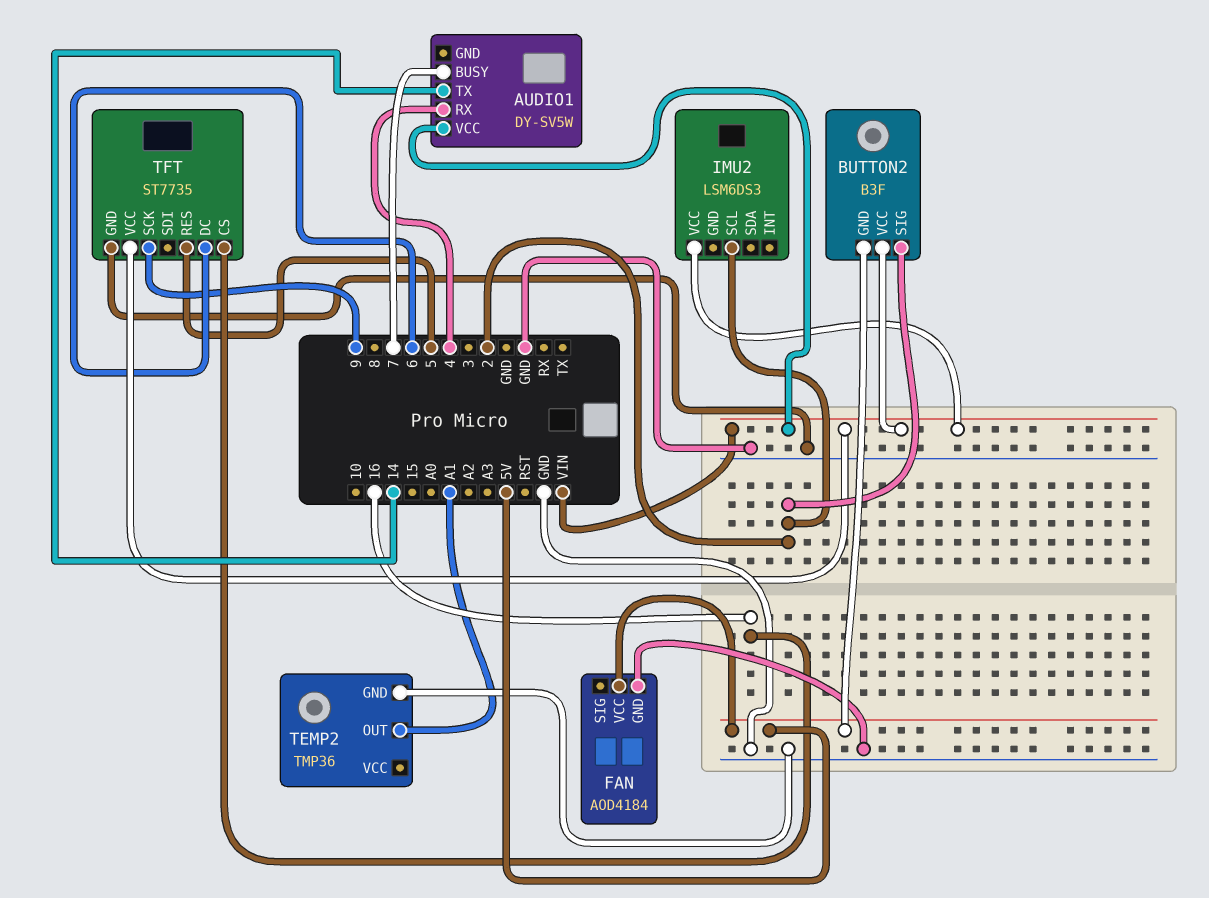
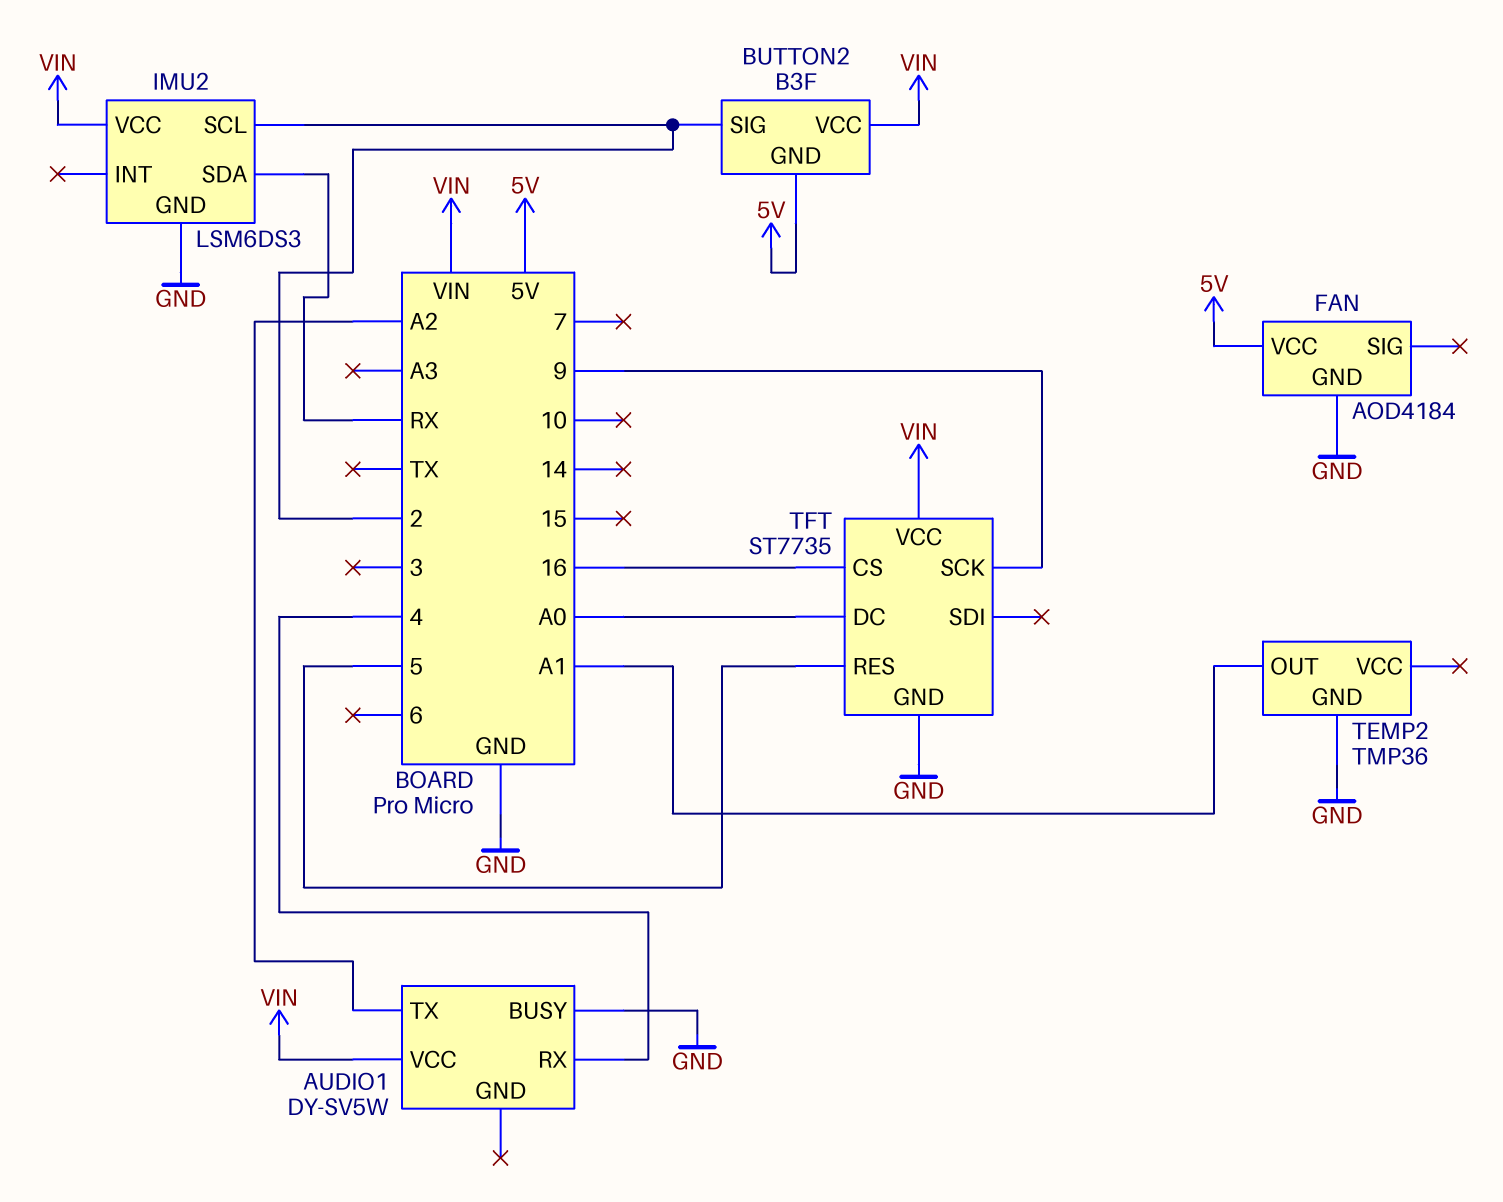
AUDIO1 pin BUSY: 7 -> GND
AUDIO1 pin TX: 14 -> A2
IMU2 pin GND: none -> GND
IMU2 pin SDA: none -> RX
TFT pin DC: 6 -> A0

